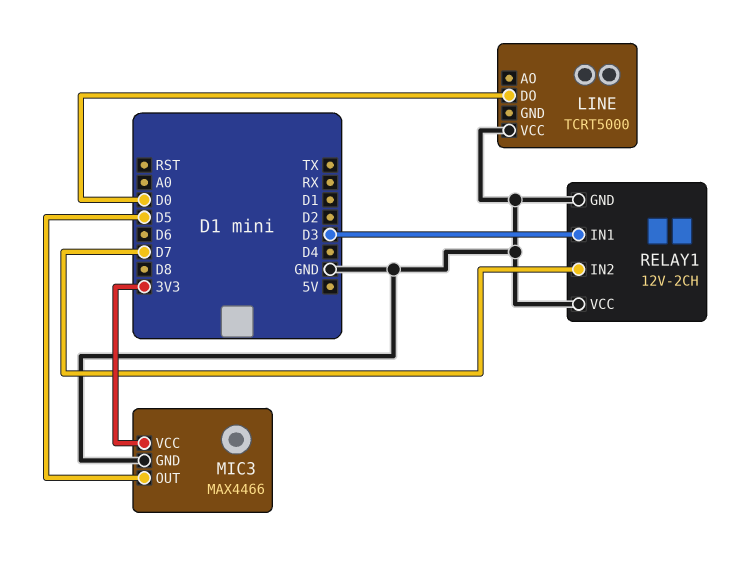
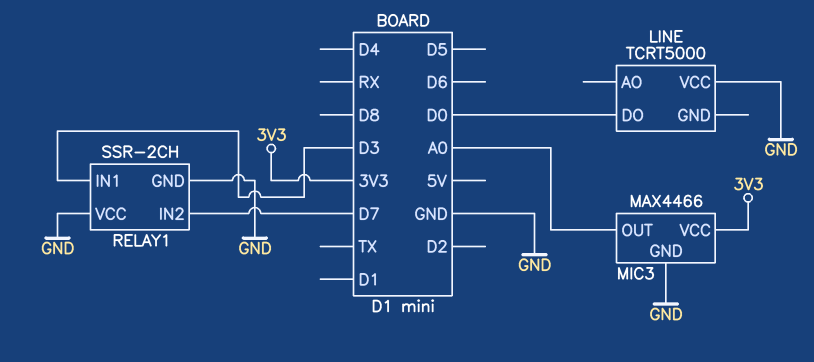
MIC3 pin OUT: D5 -> A0
RELAY1: 12V-2CH -> SSR-2CH

